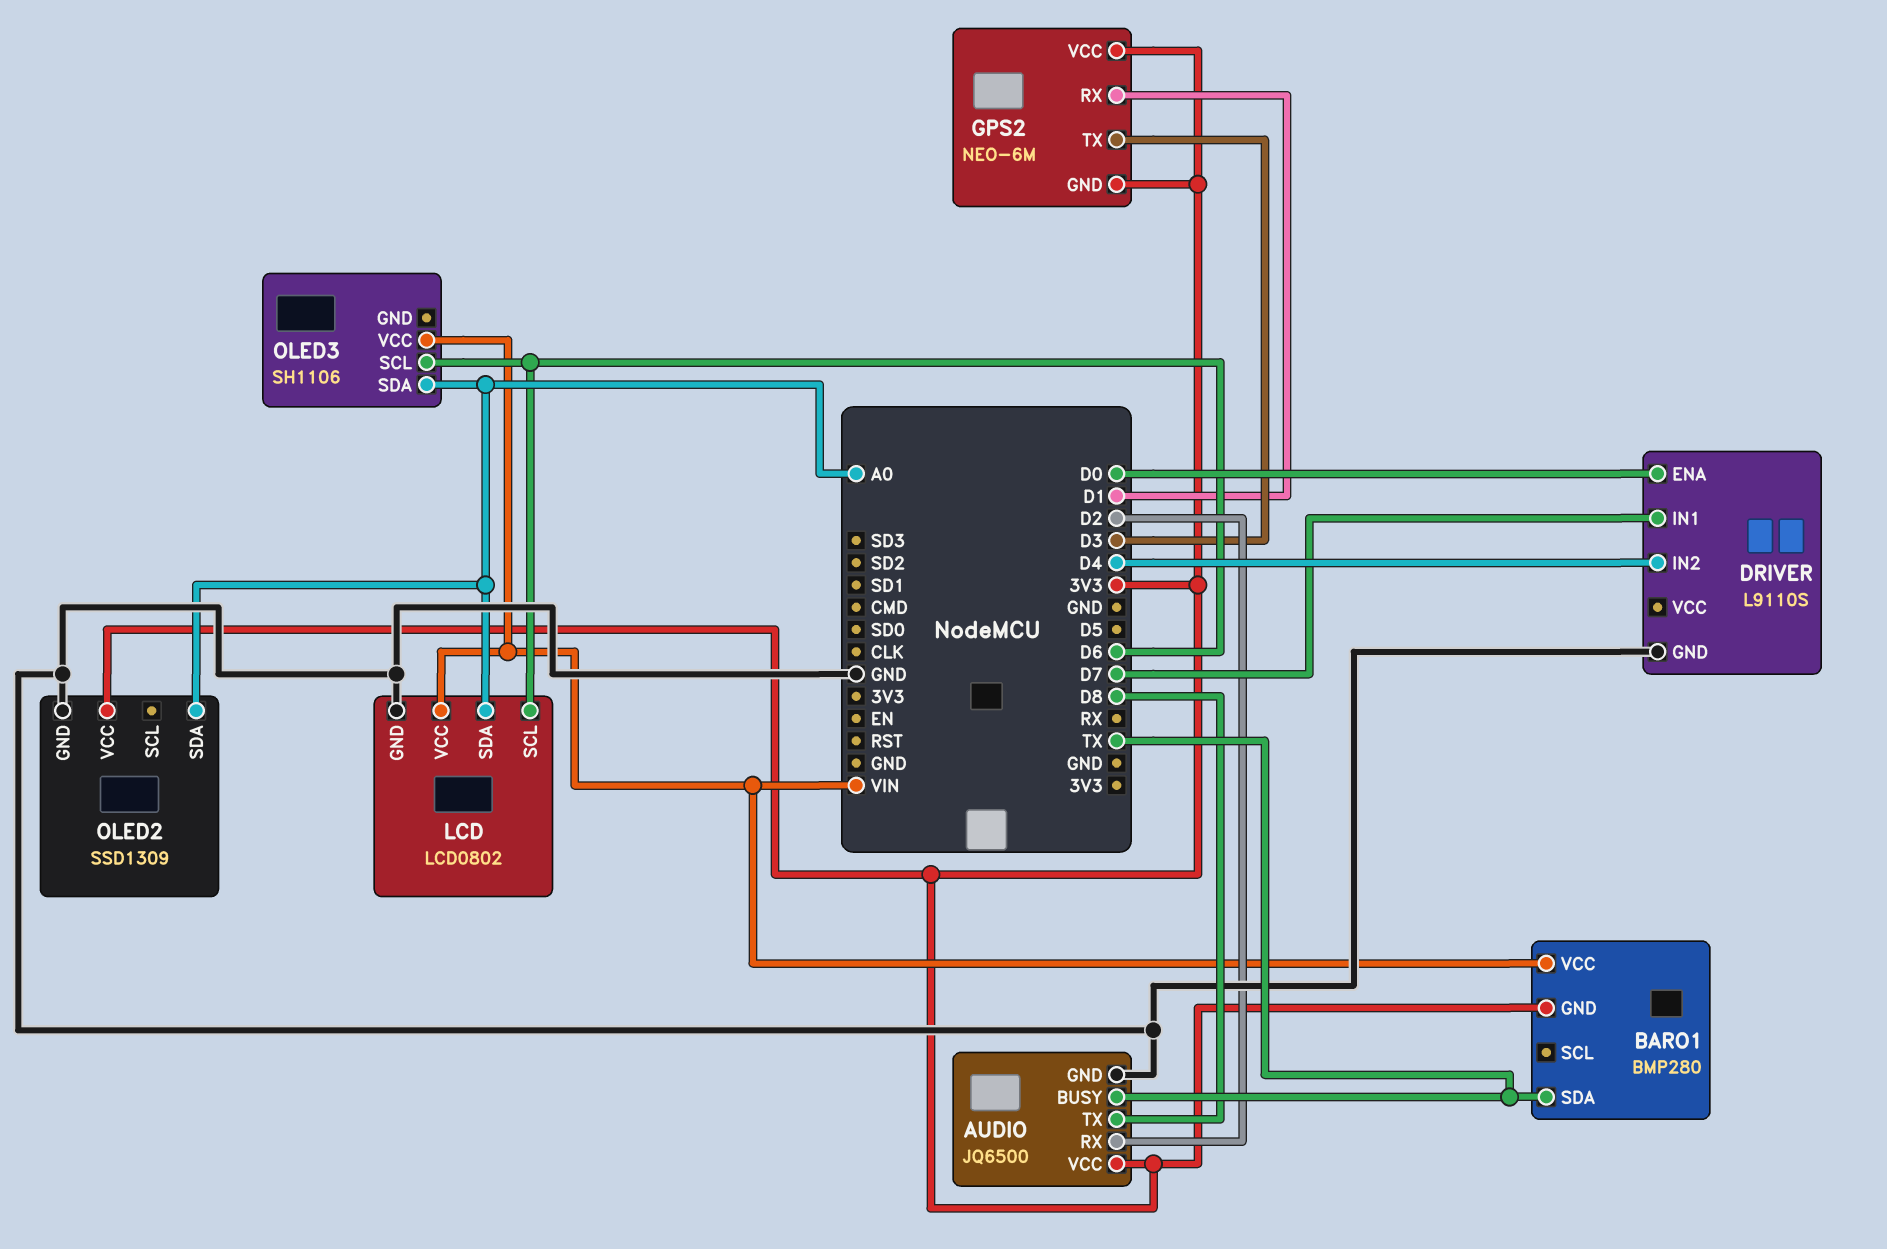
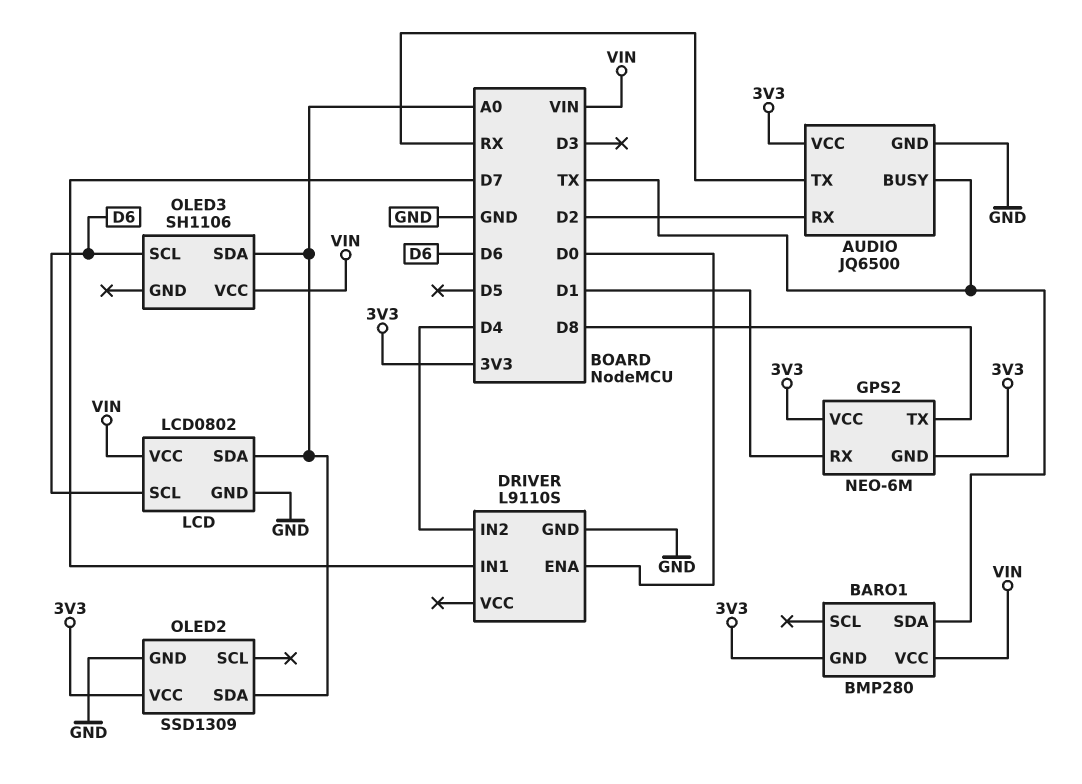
AUDIO pin TX: D8 -> RX
GPS2 pin TX: D3 -> D8

